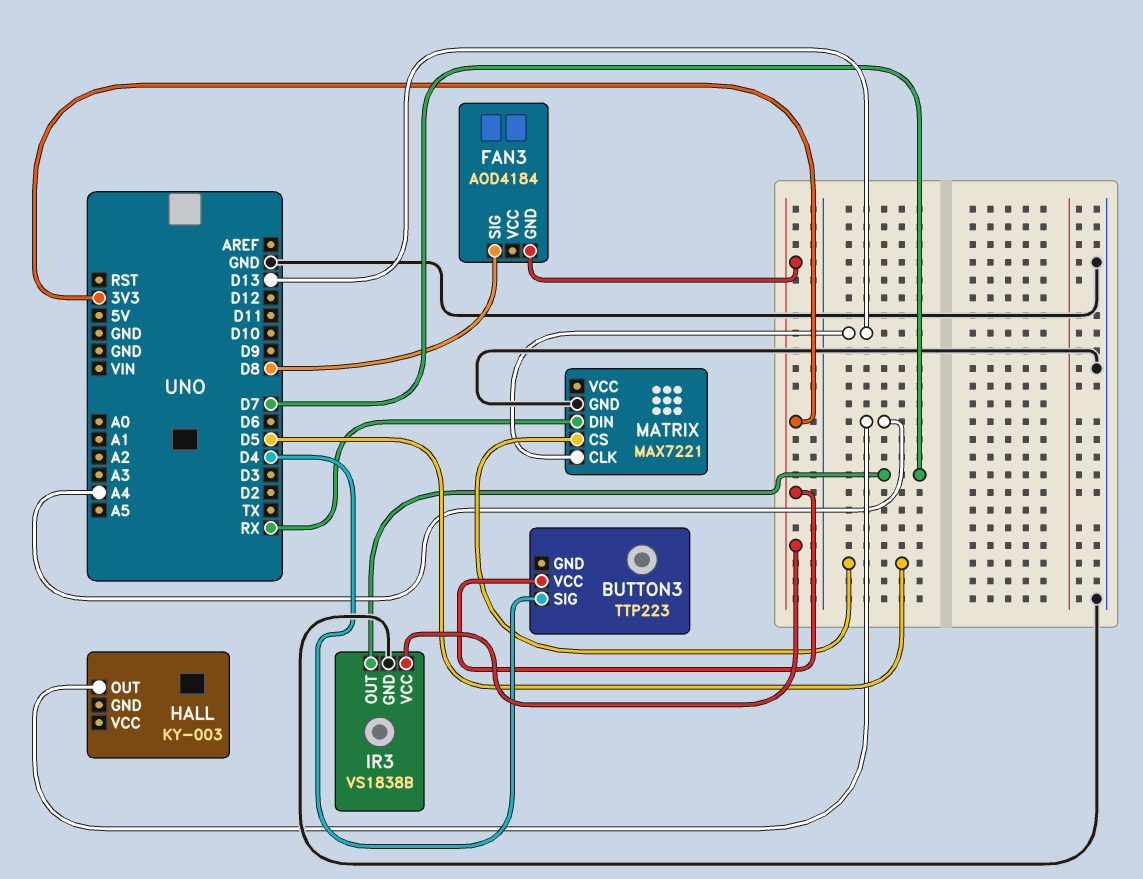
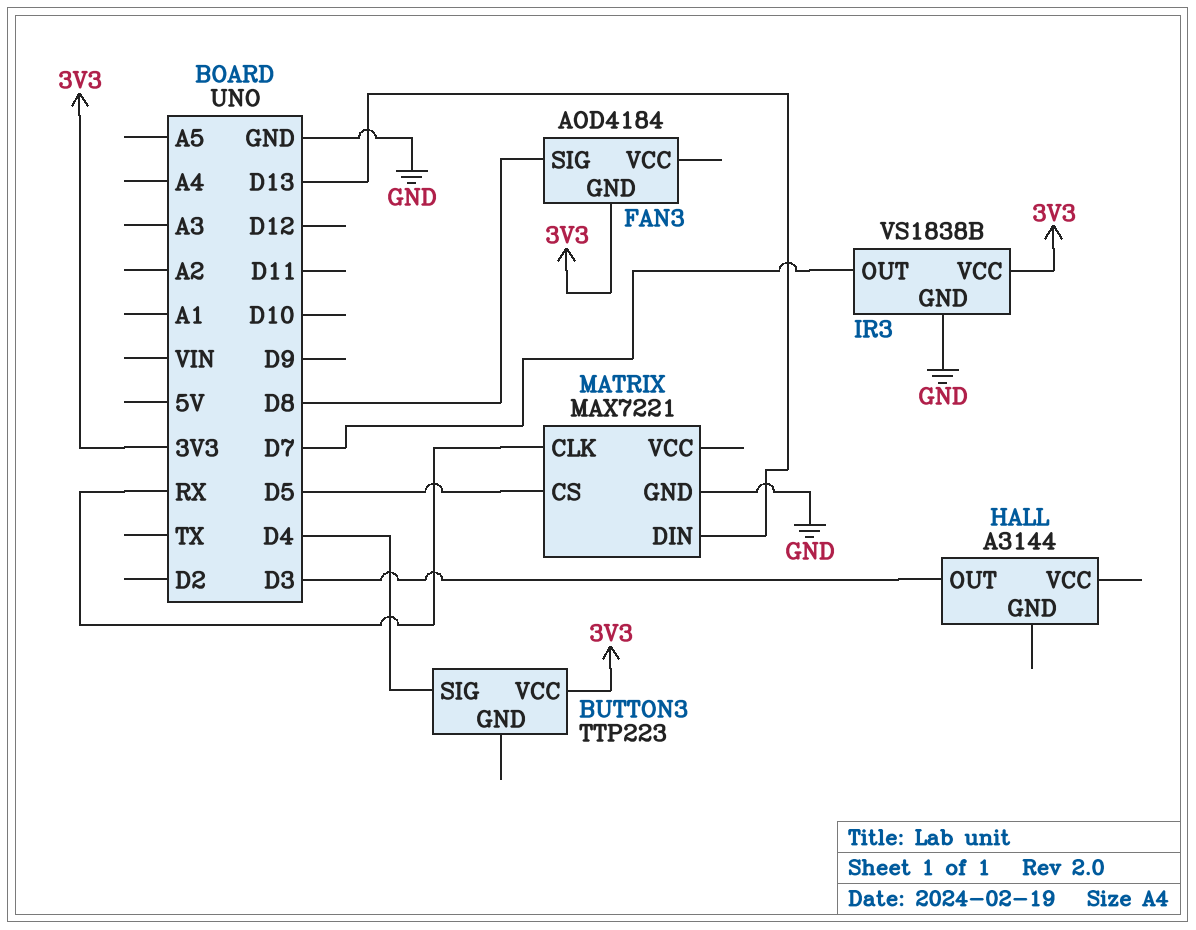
HALL: KY-003 -> A3144
HALL pin OUT: A4 -> D3
MATRIX pin CLK: D13 -> RX
MATRIX pin DIN: RX -> D13

